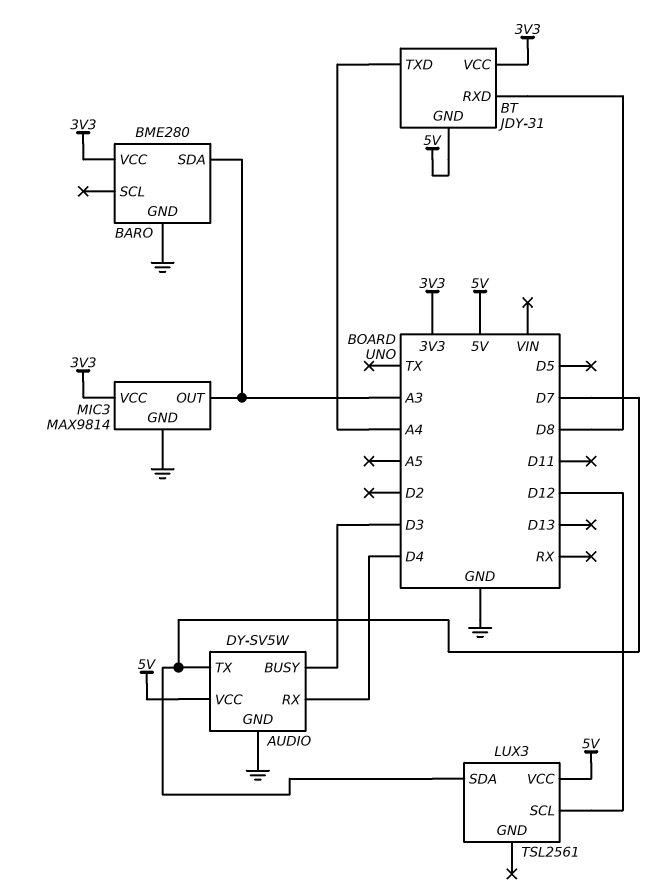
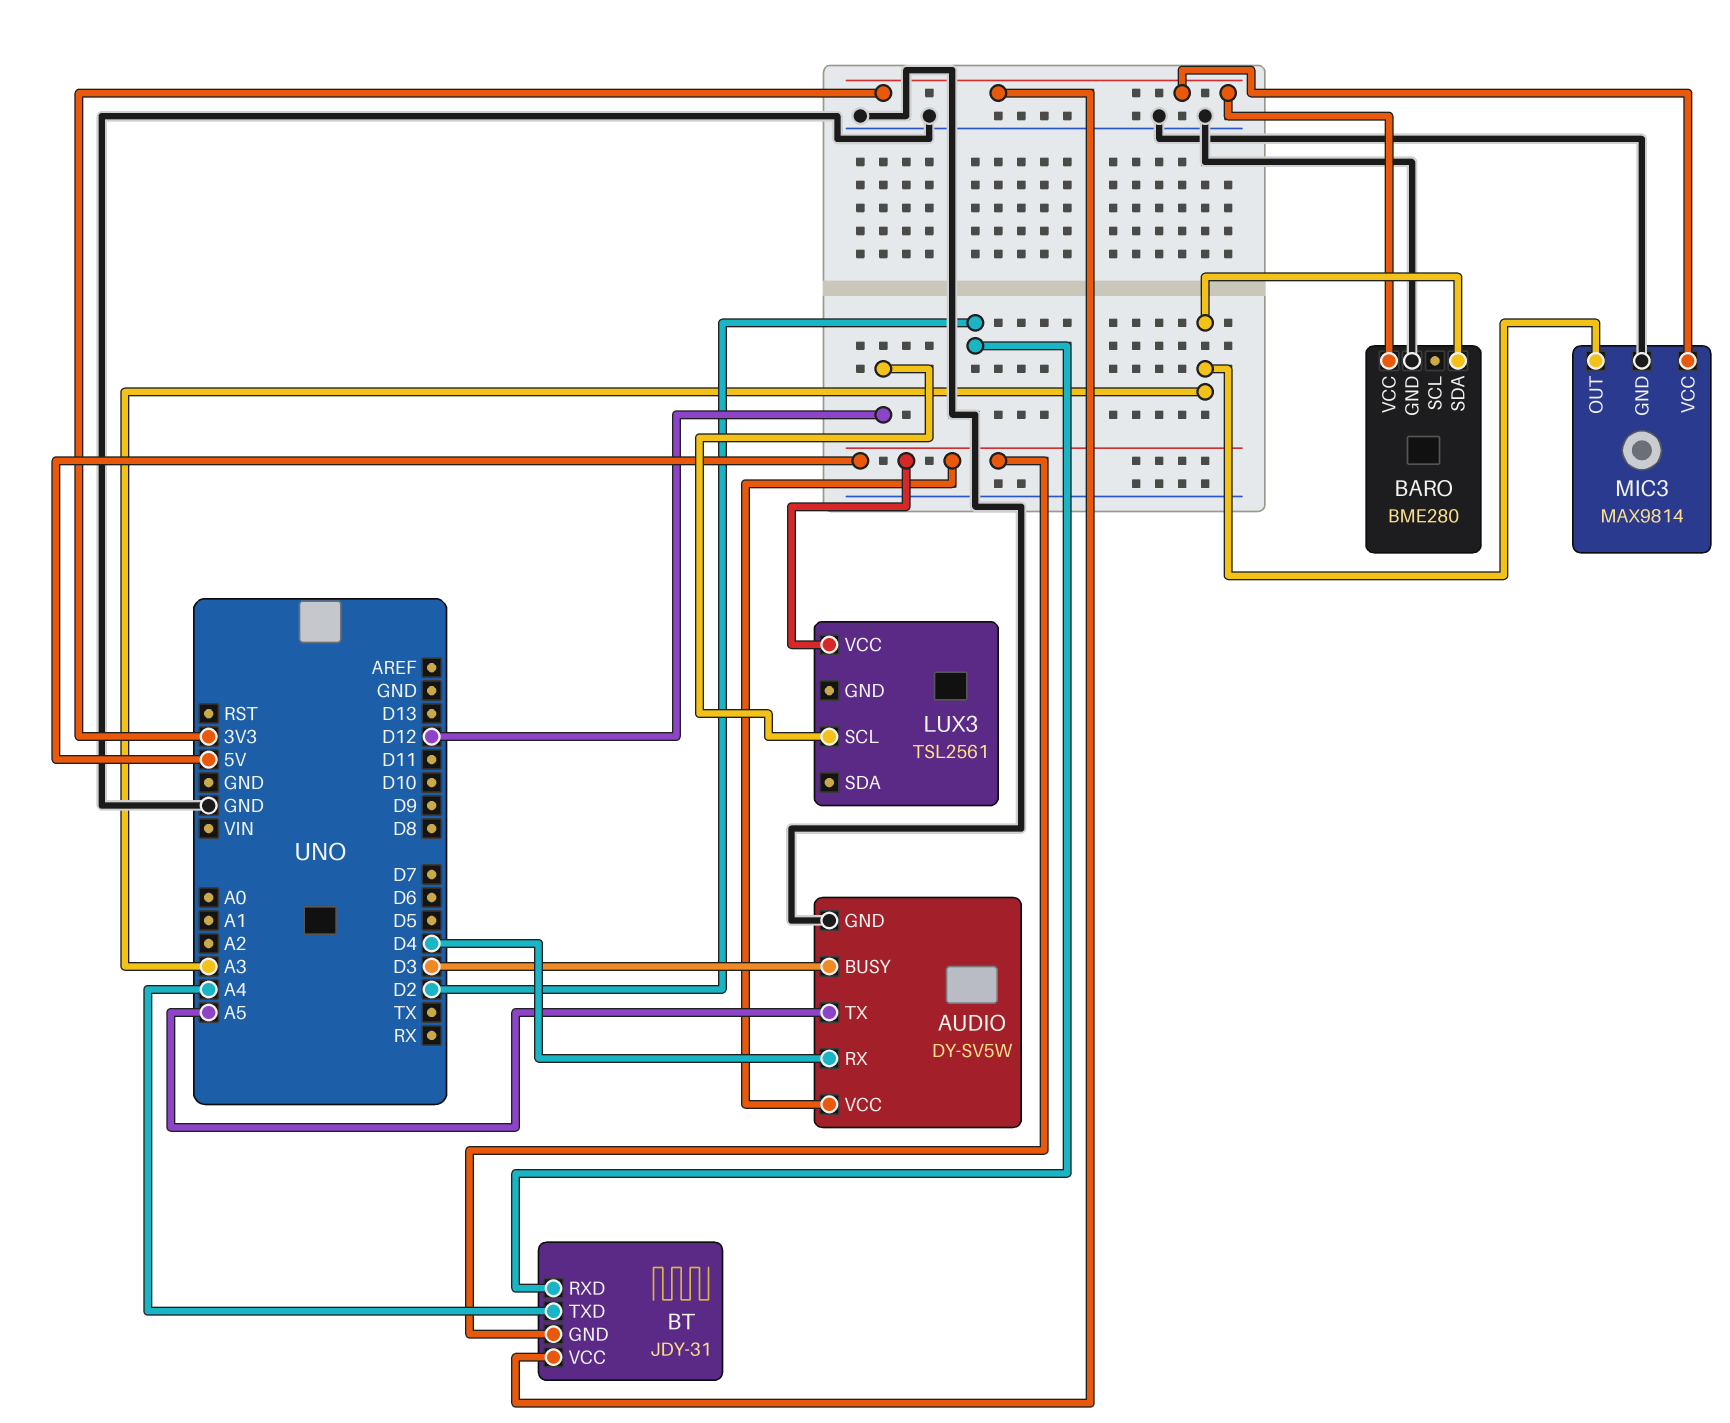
AUDIO pin TX: D7 -> A5
BT pin RXD: D8 -> D2
LUX3 pin SDA: D7 -> none

